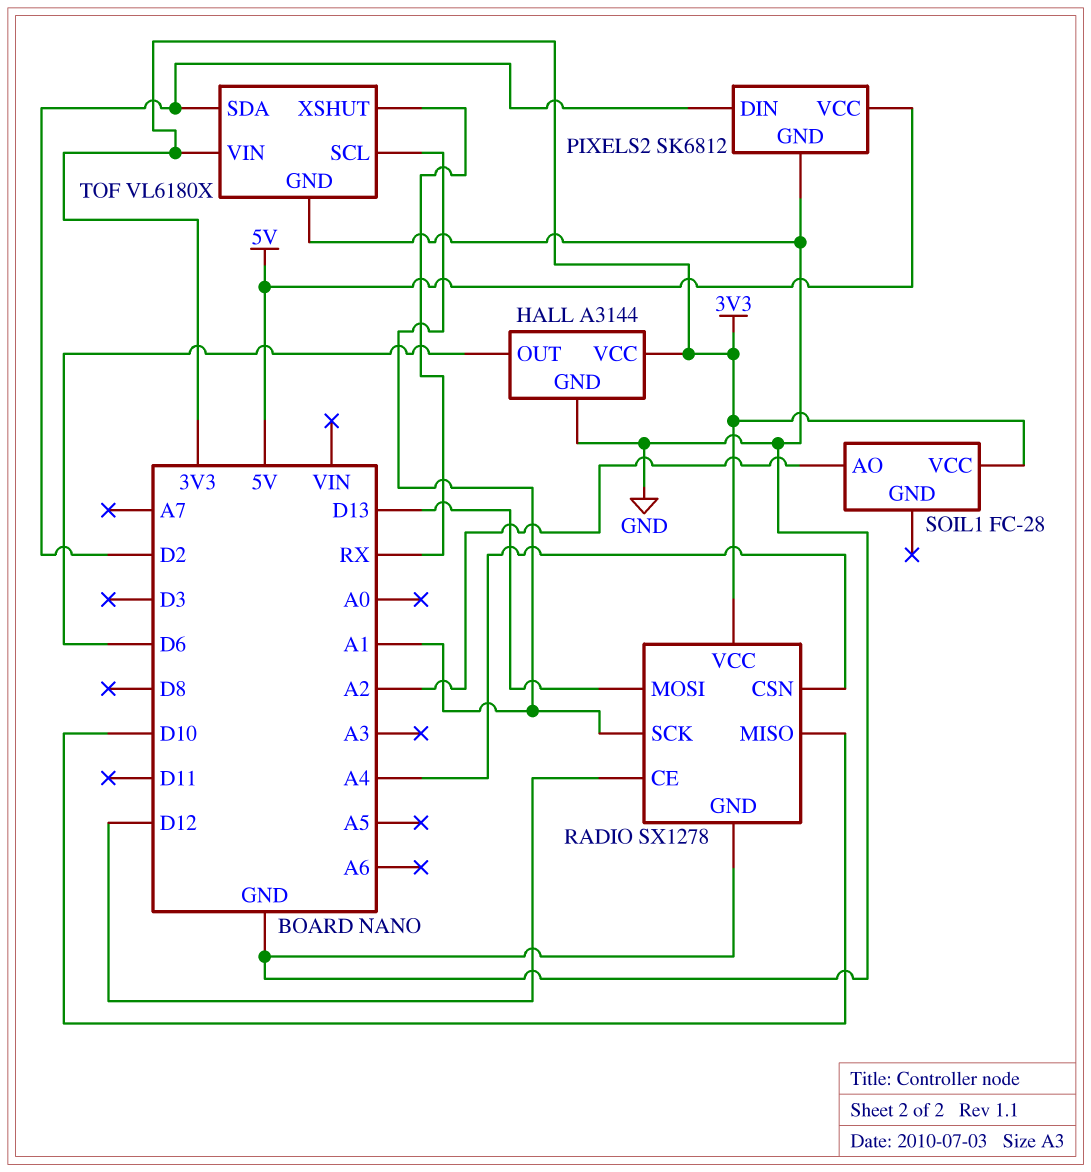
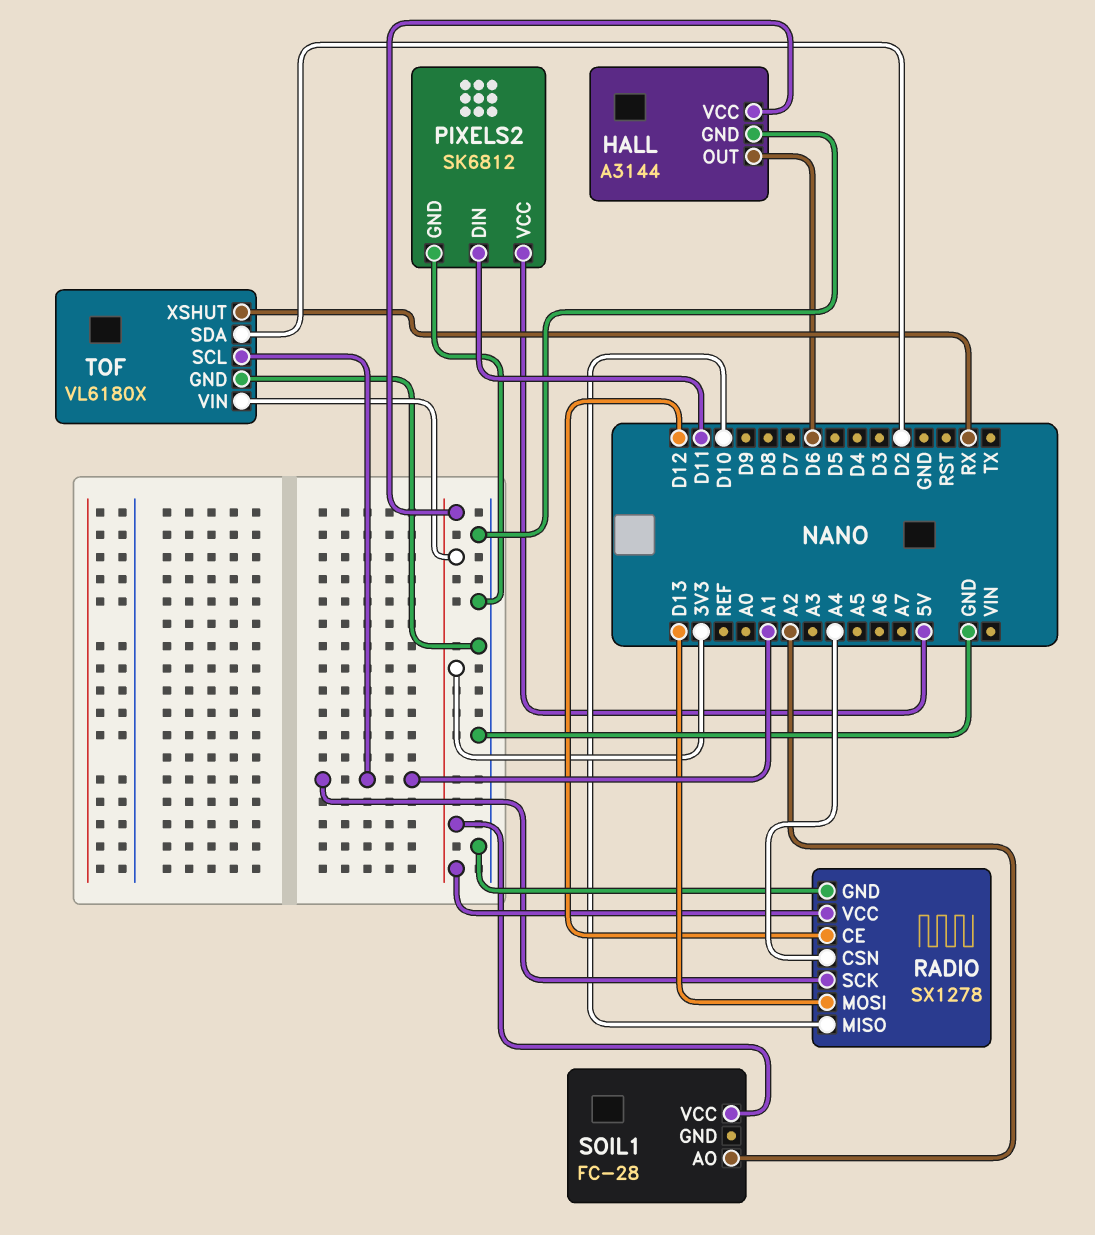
PIXELS2 pin DIN: D2 -> D11

